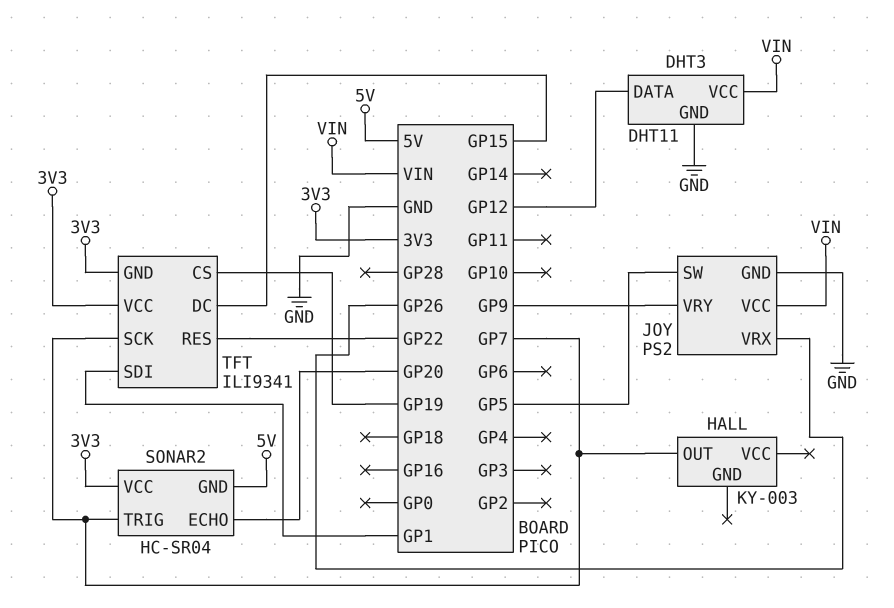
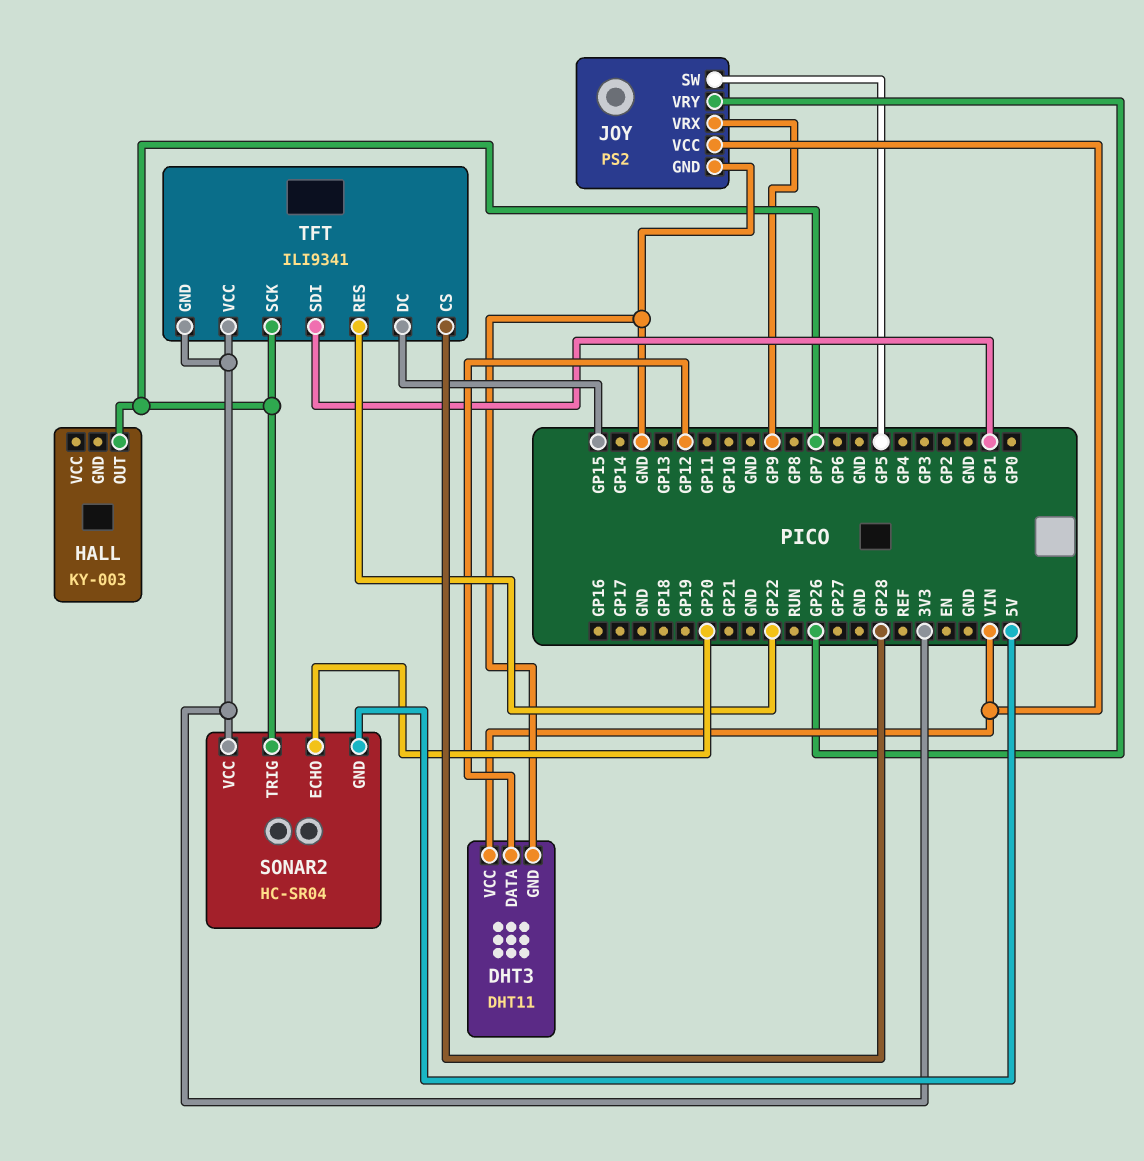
JOY pin VRX: GP26 -> GP9
JOY pin VRY: GP9 -> GP26
TFT pin CS: GP19 -> GP28

